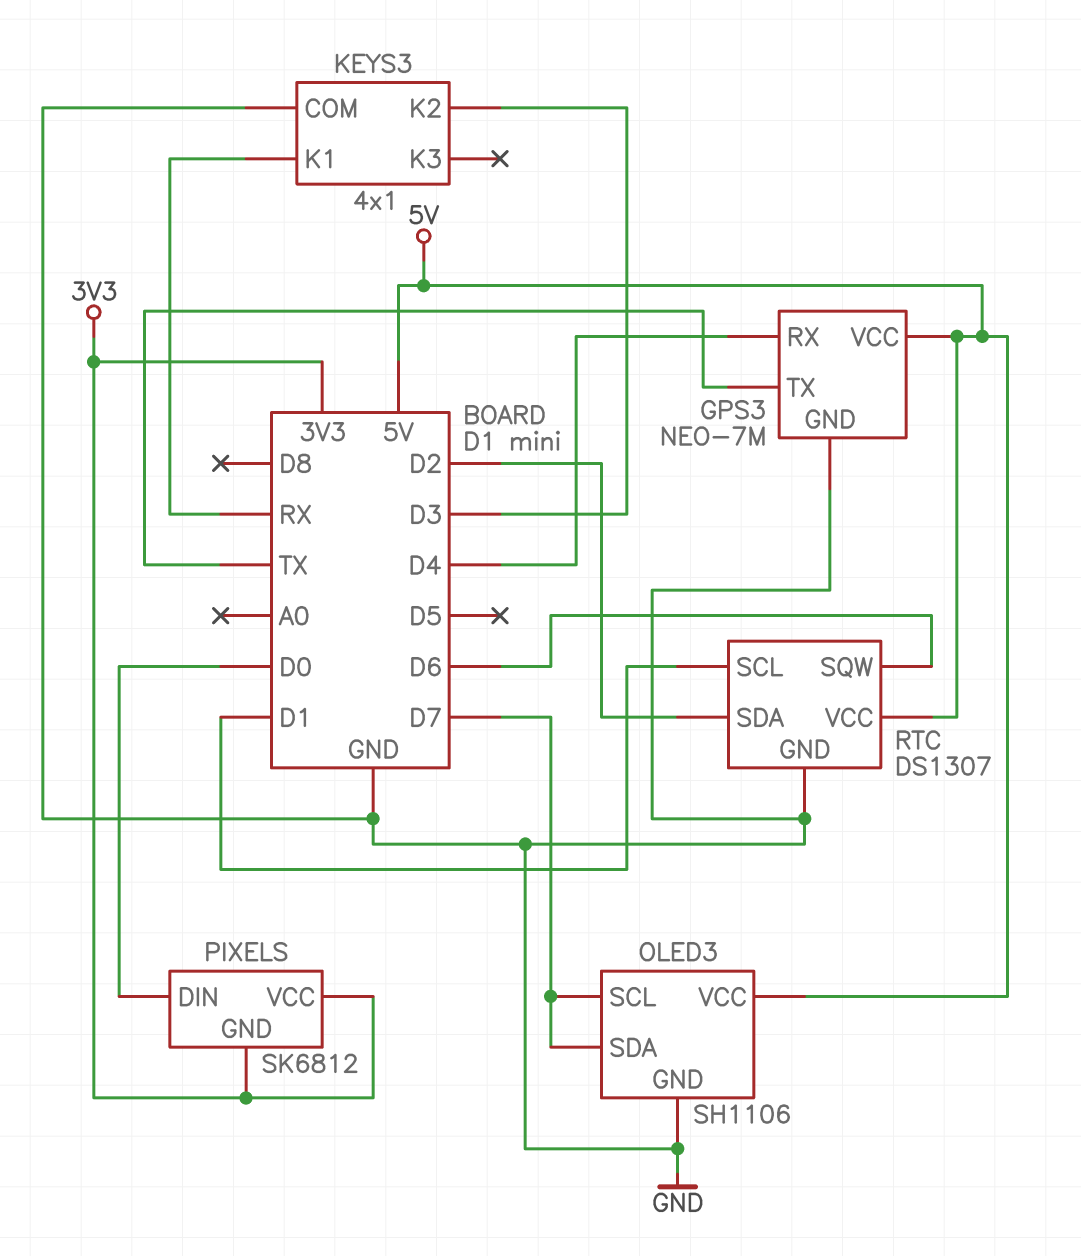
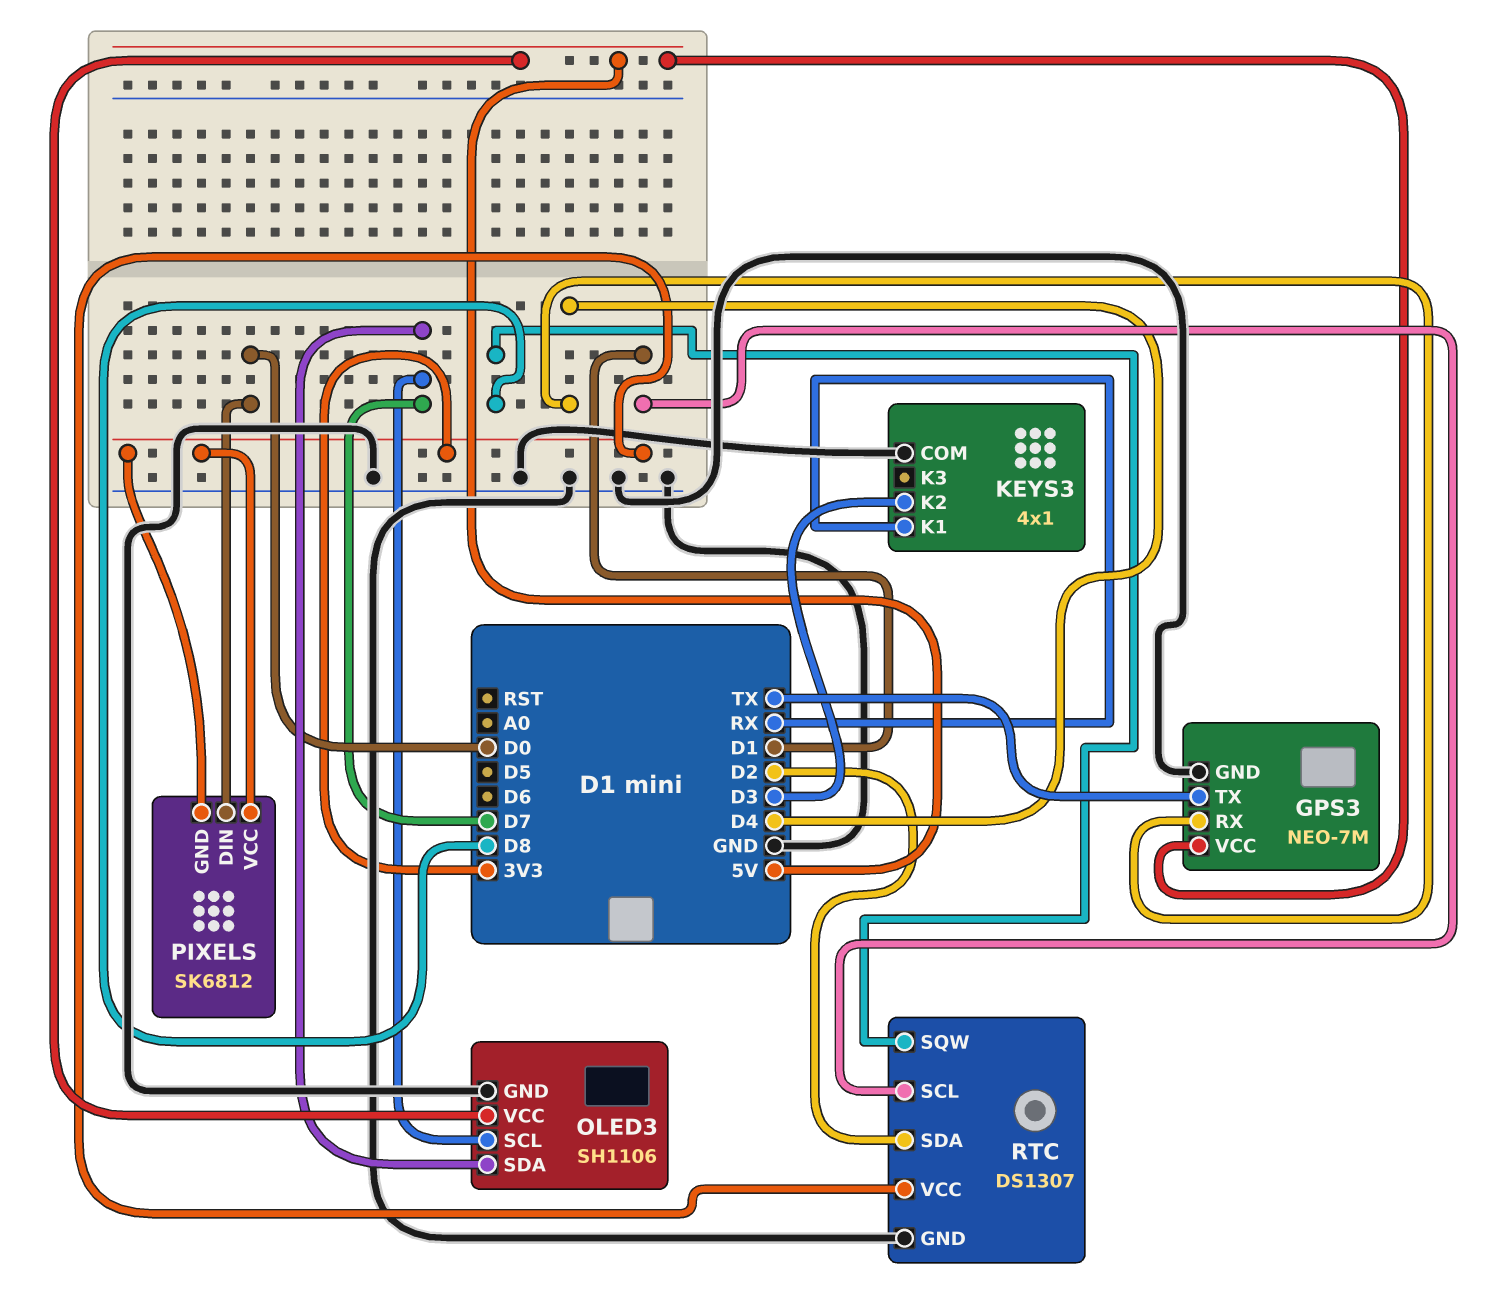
RTC pin SQW: D6 -> D8
RTC pin VCC: 5V -> 3V3

